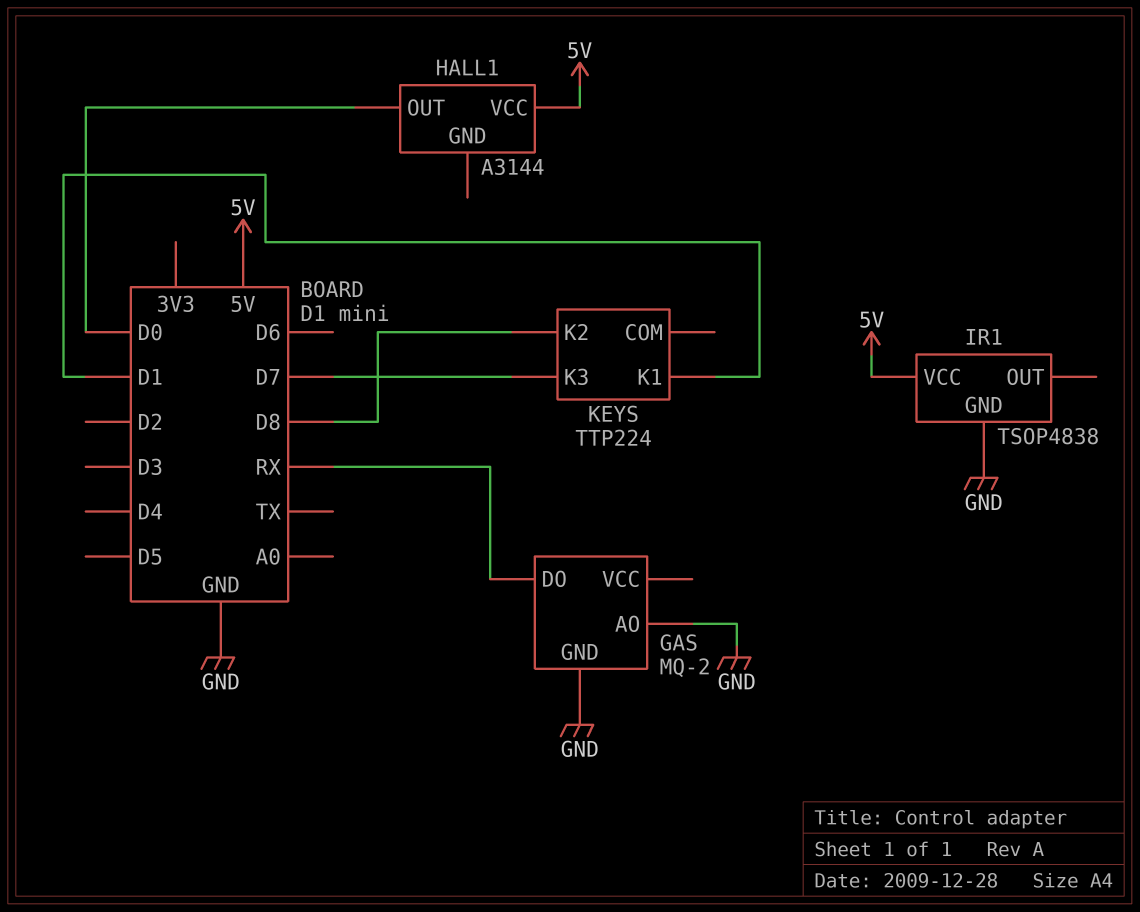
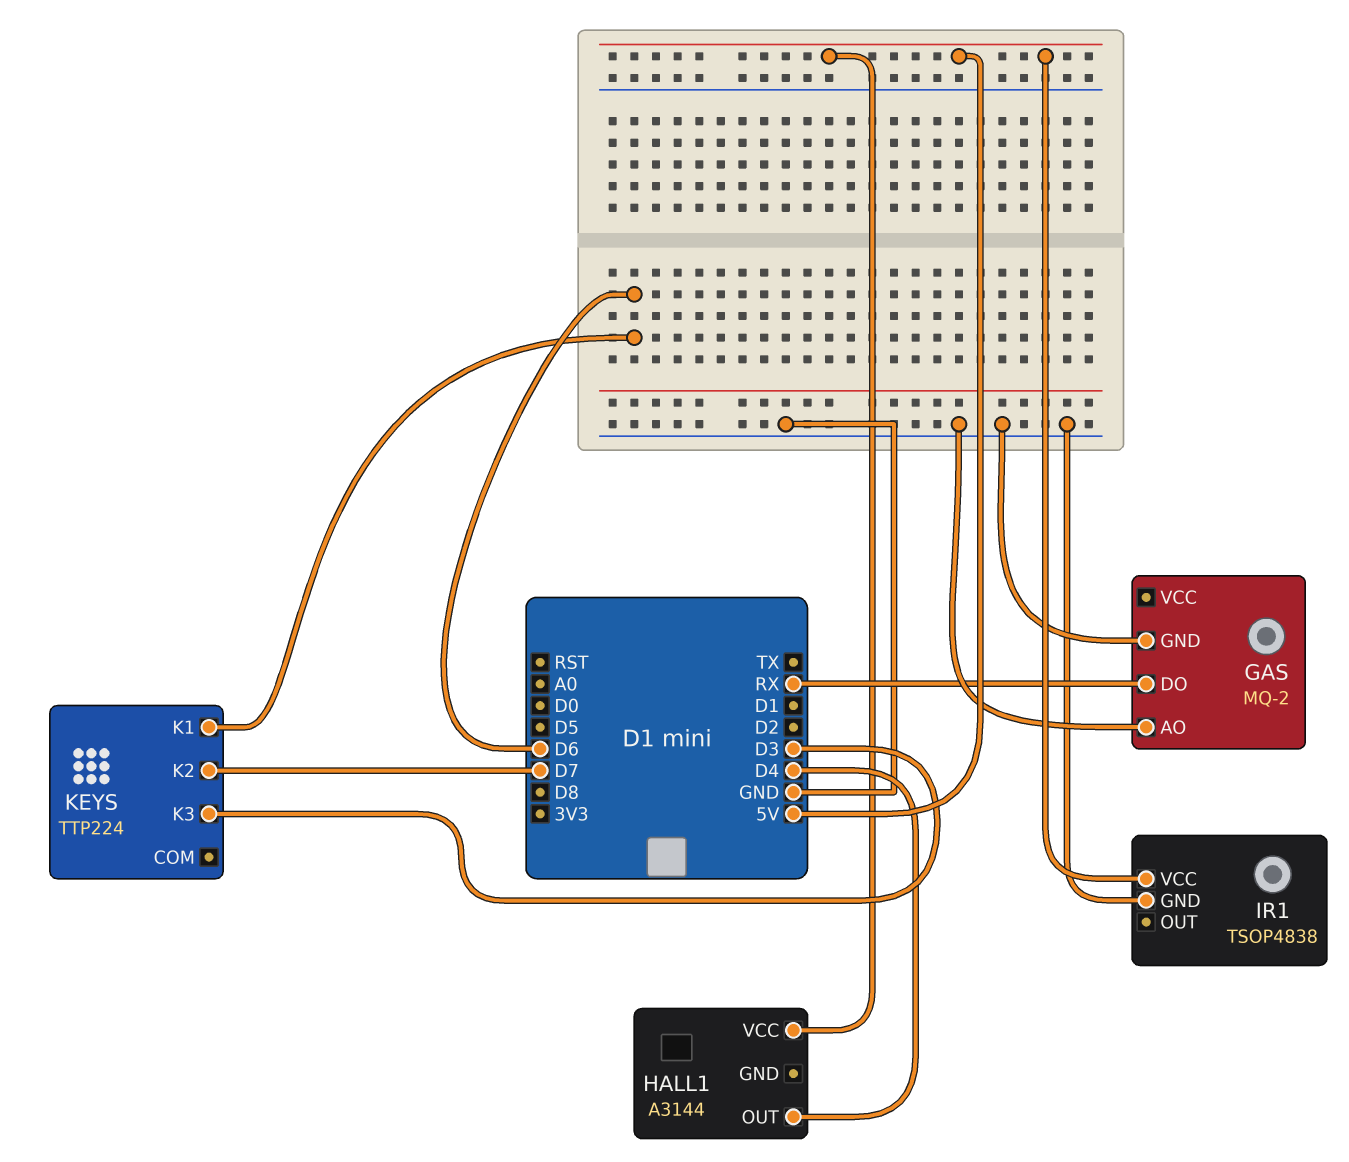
HALL1 pin OUT: D0 -> D4
KEYS pin K1: D1 -> D6
KEYS pin K2: D8 -> D7
KEYS pin K3: D7 -> D3

